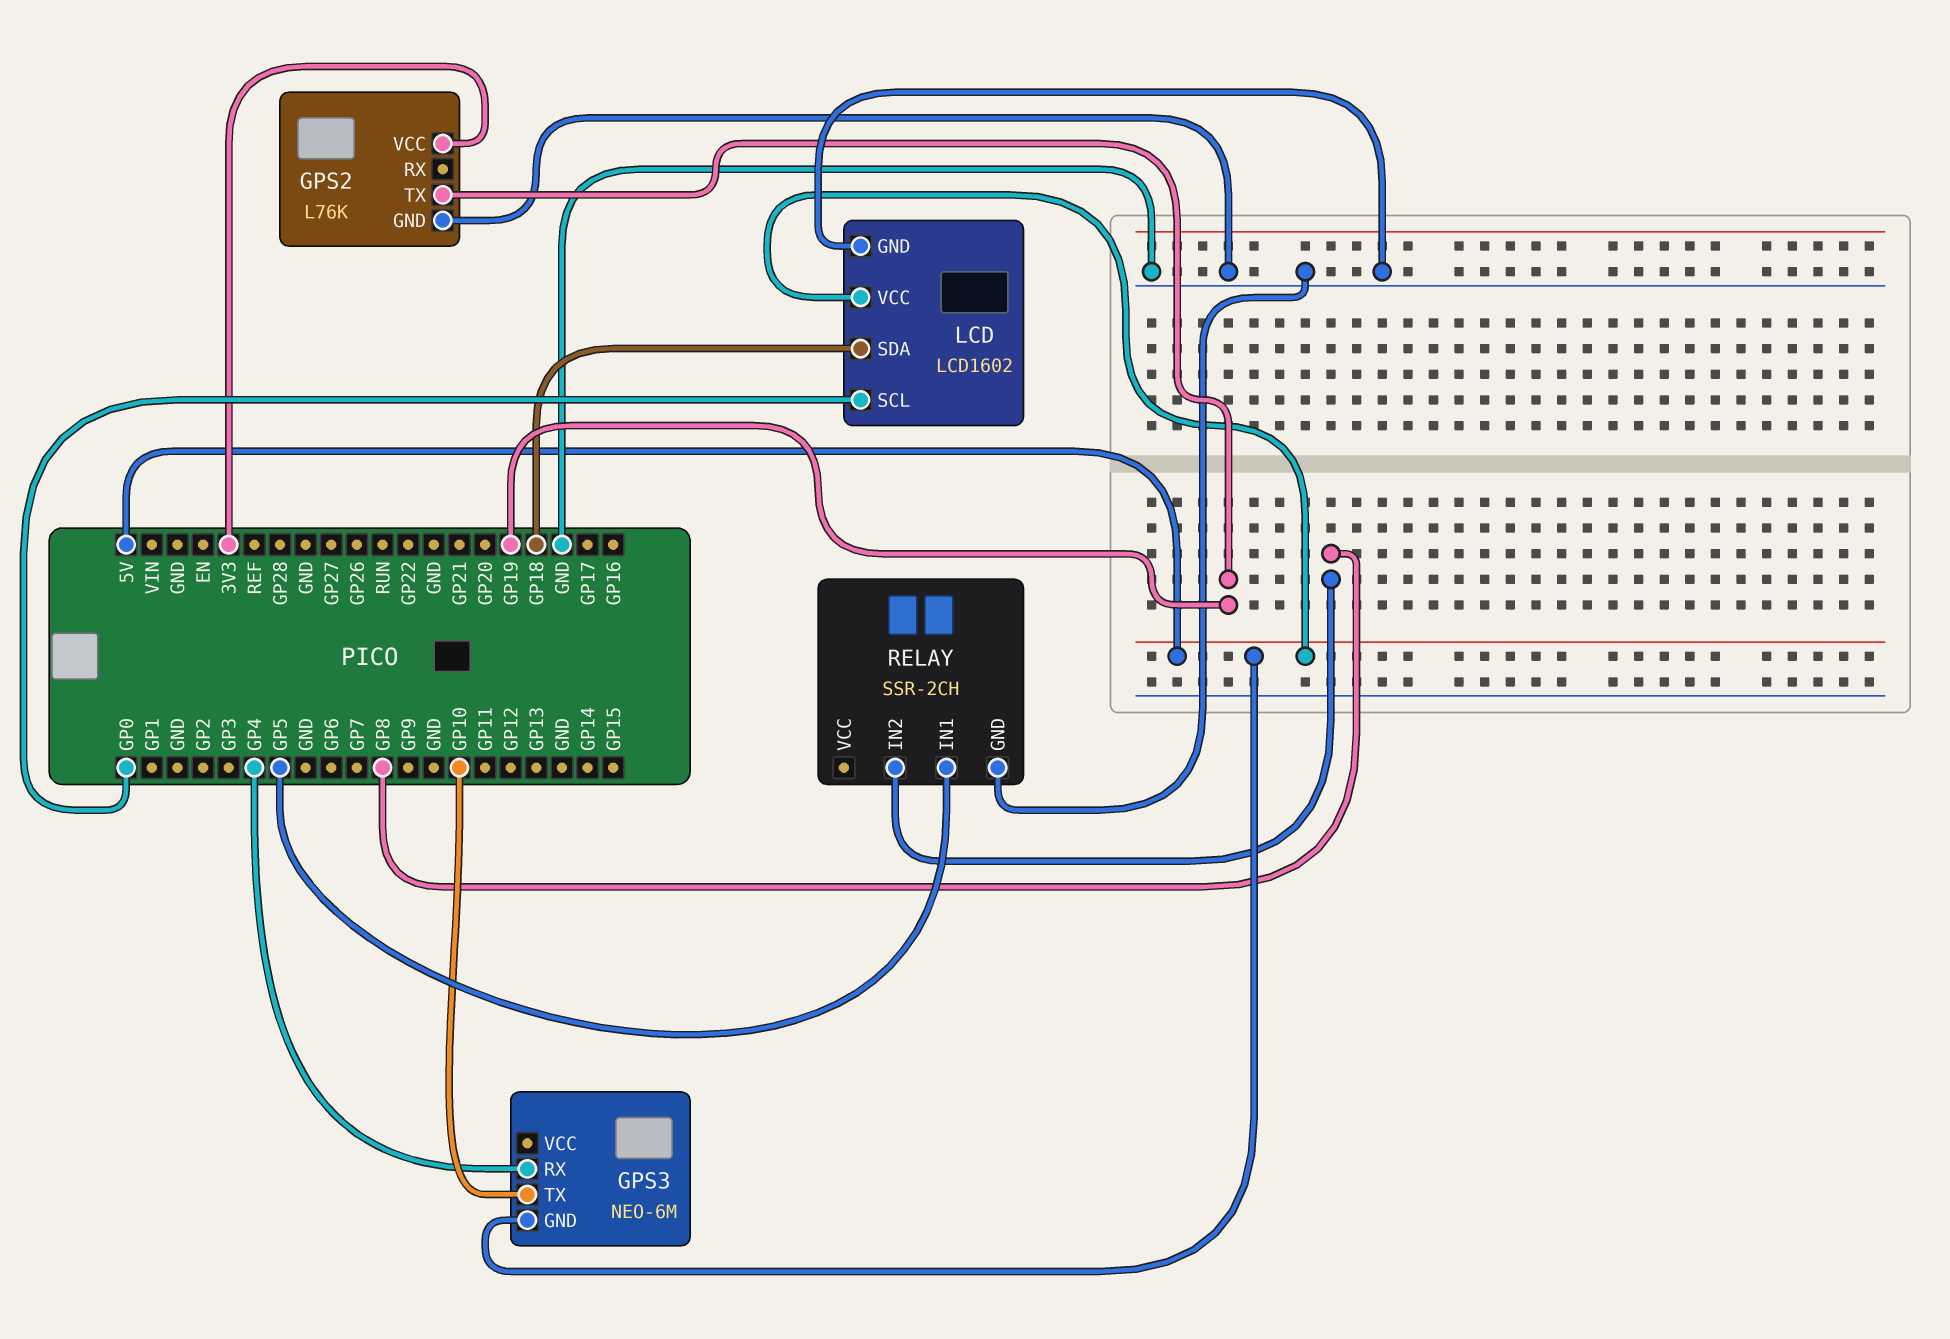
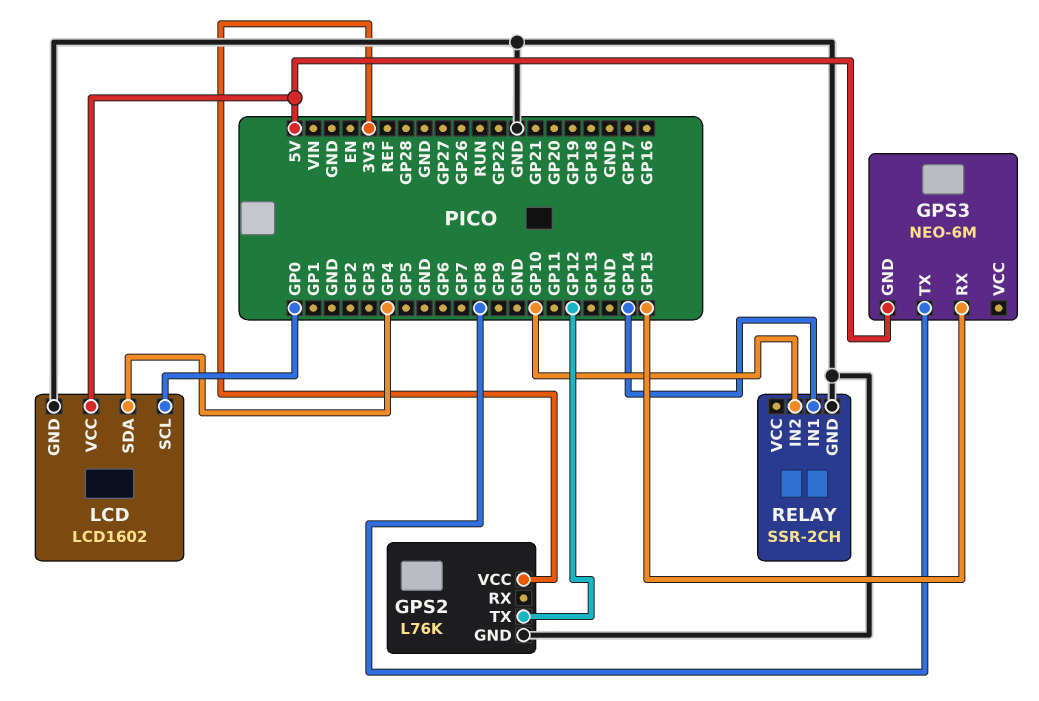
GPS2 pin TX: GP19 -> GP12
GPS3 pin RX: GP4 -> GP15
GPS3 pin TX: GP10 -> GP8
LCD pin SDA: GP18 -> GP4
RELAY pin IN1: GP5 -> GP14
RELAY pin IN2: GP8 -> GP10

